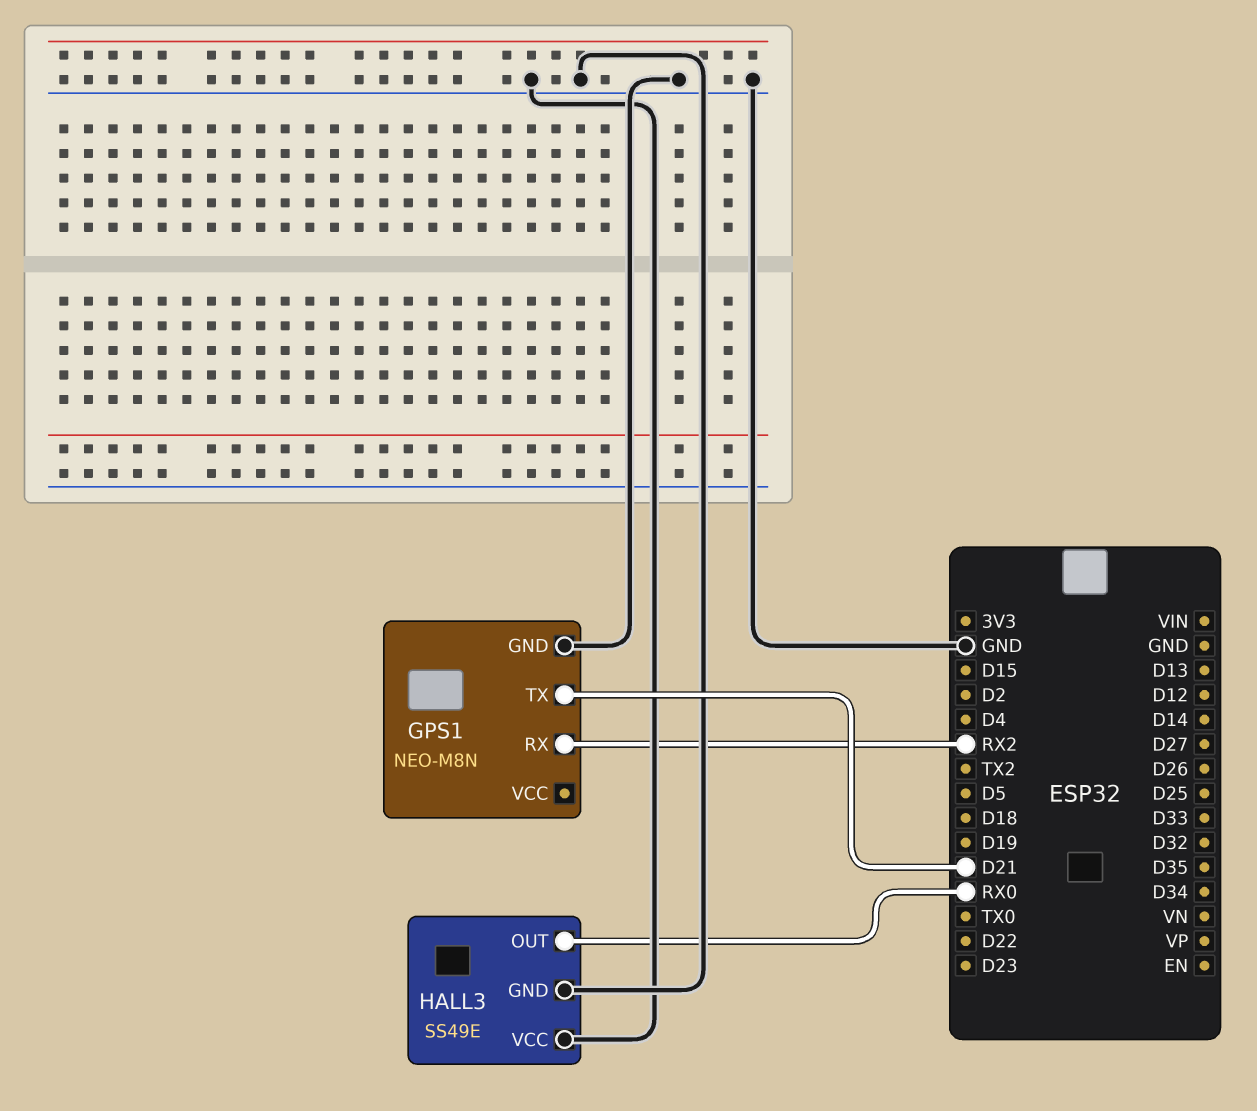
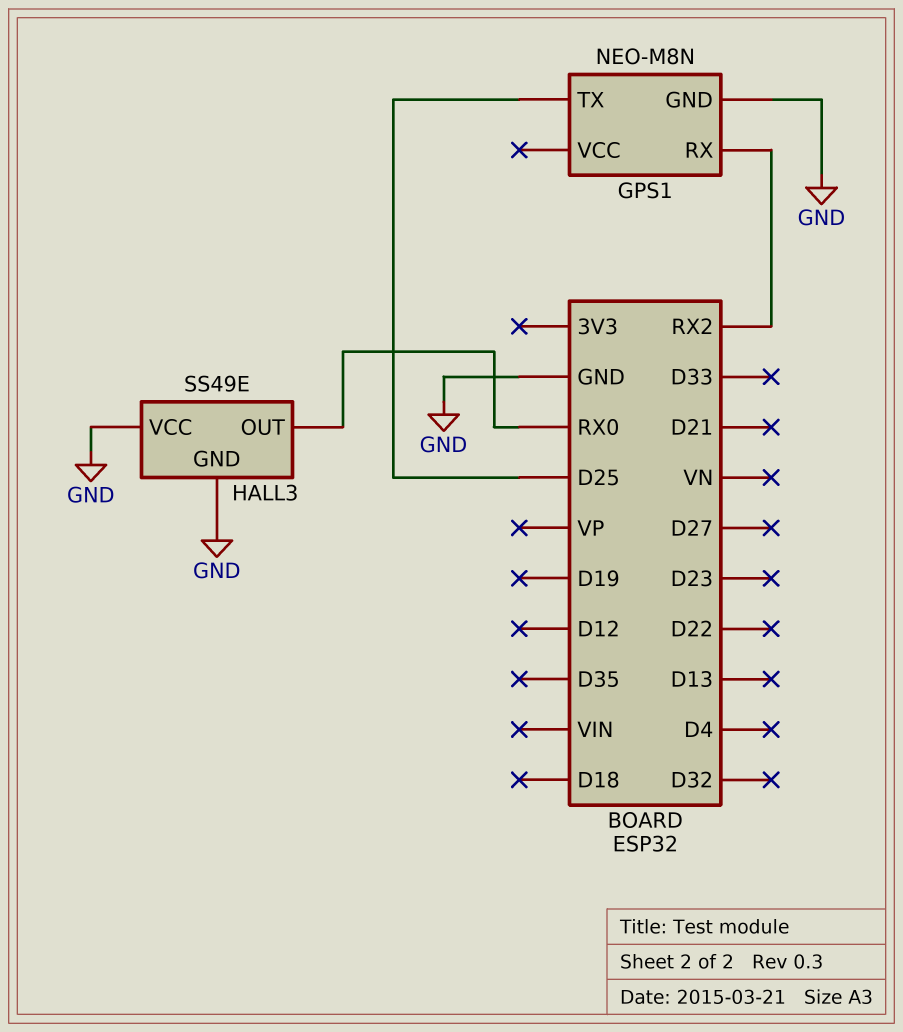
GPS1 pin TX: D21 -> D25

